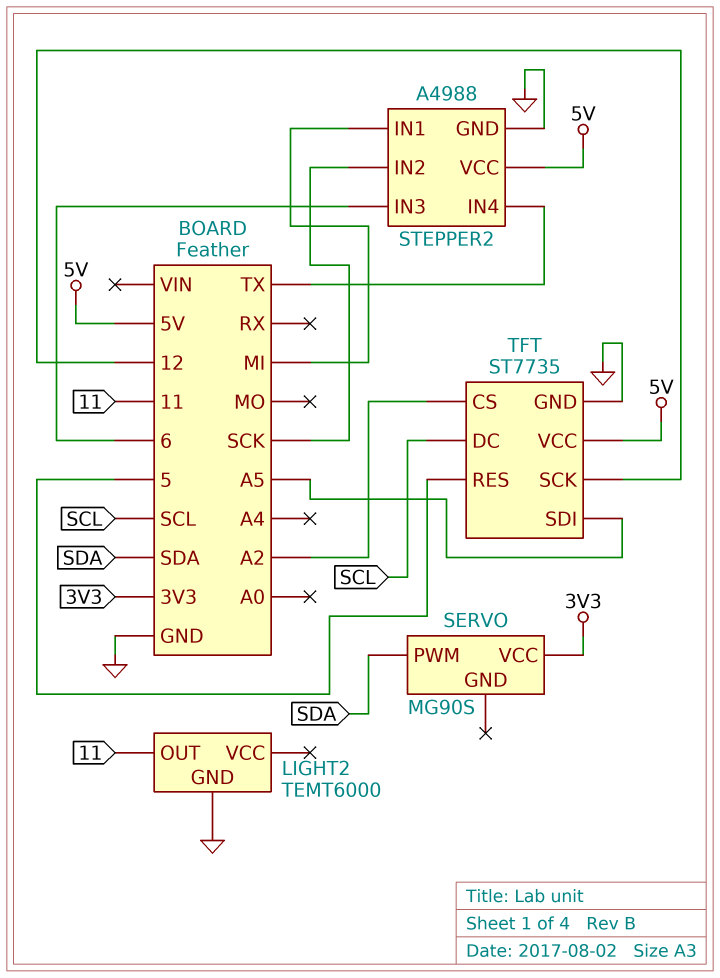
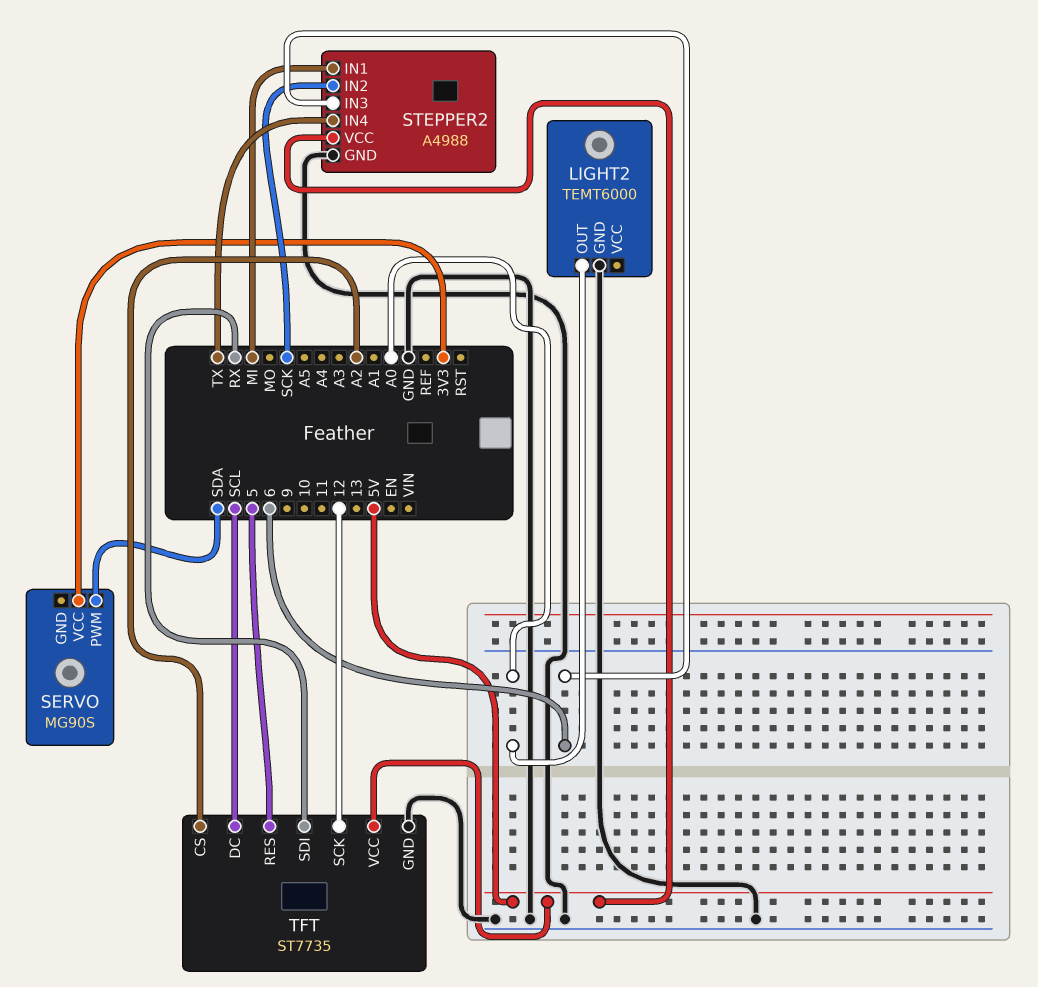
LIGHT2 pin OUT: 11 -> A0
TFT pin SDI: A5 -> RX

